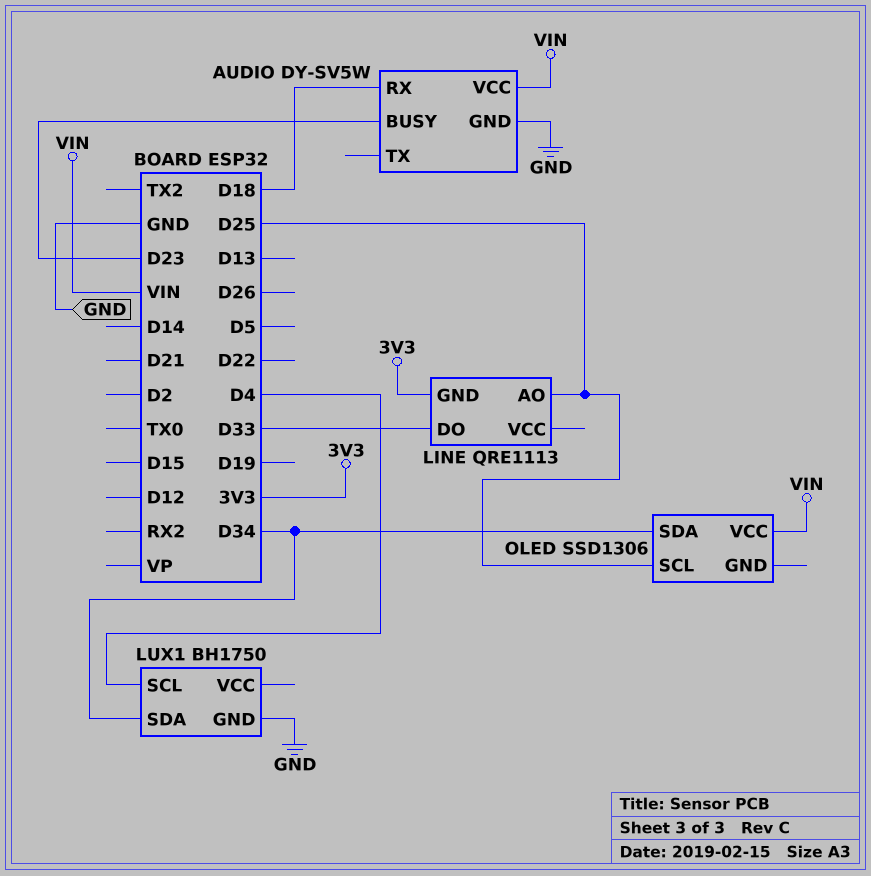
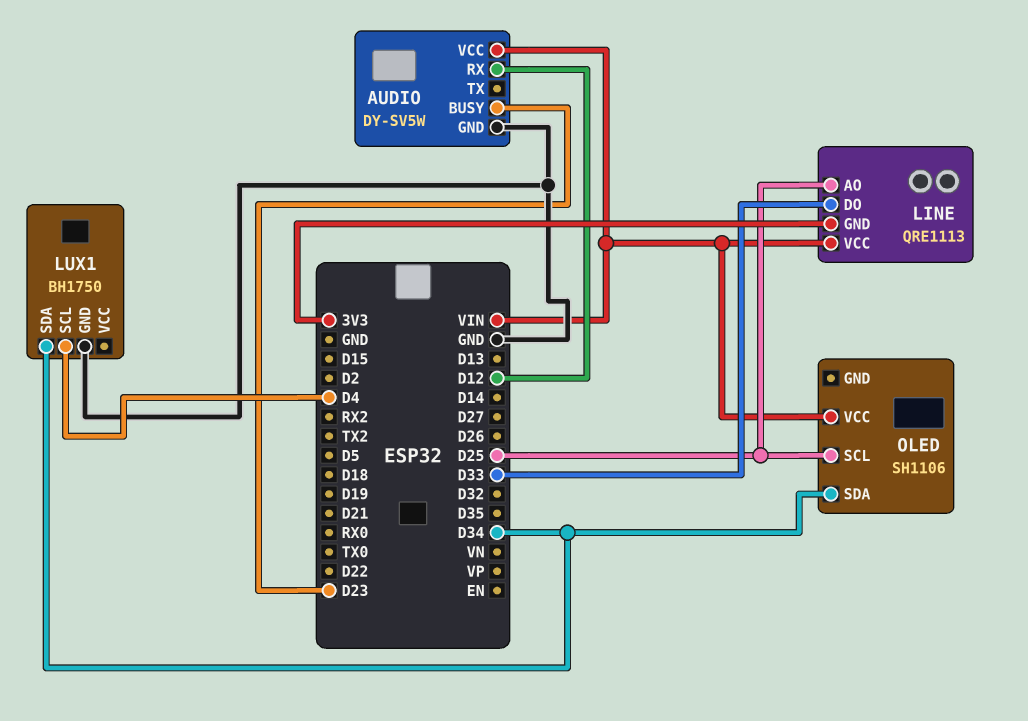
AUDIO pin RX: D18 -> D12
LINE pin VCC: none -> VIN
OLED: SSD1306 -> SH1106

